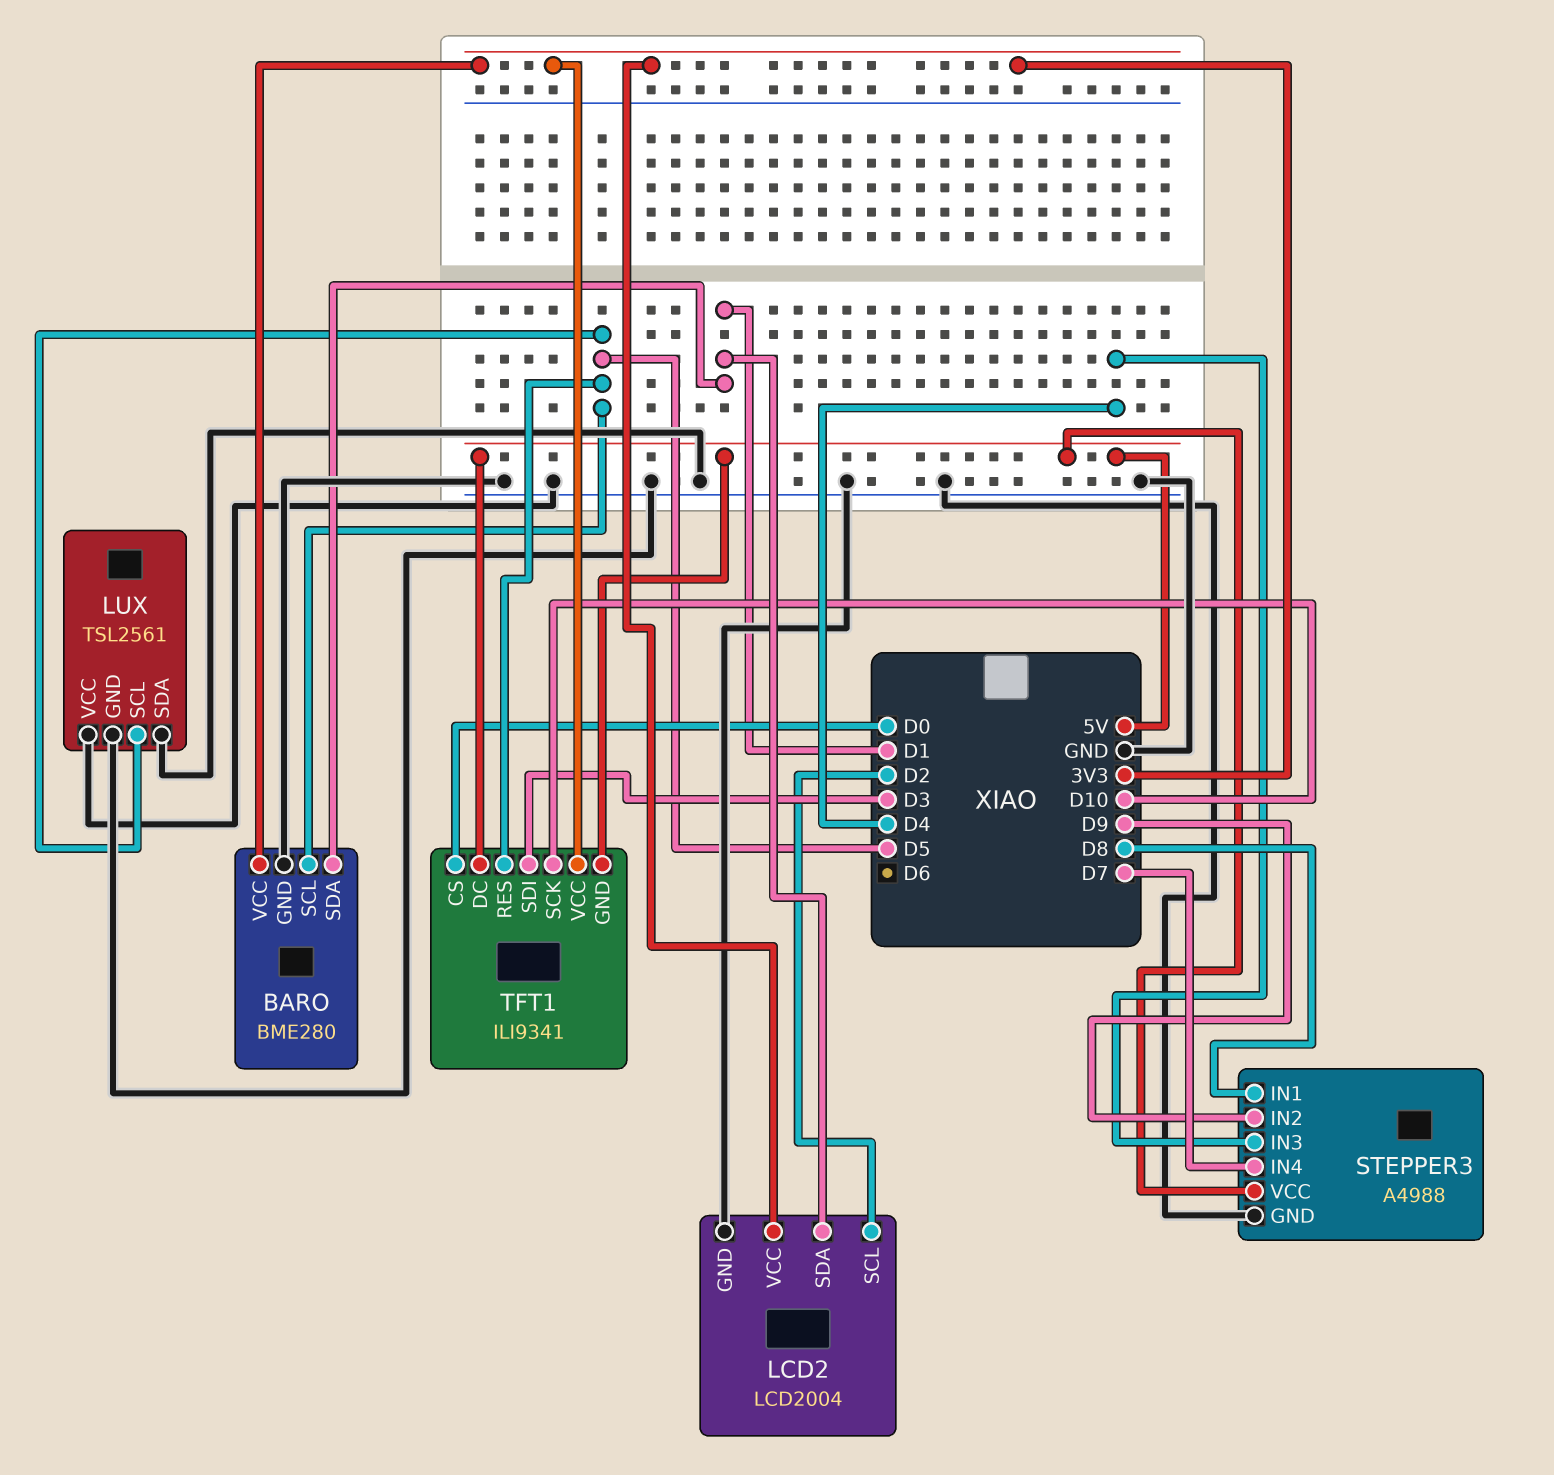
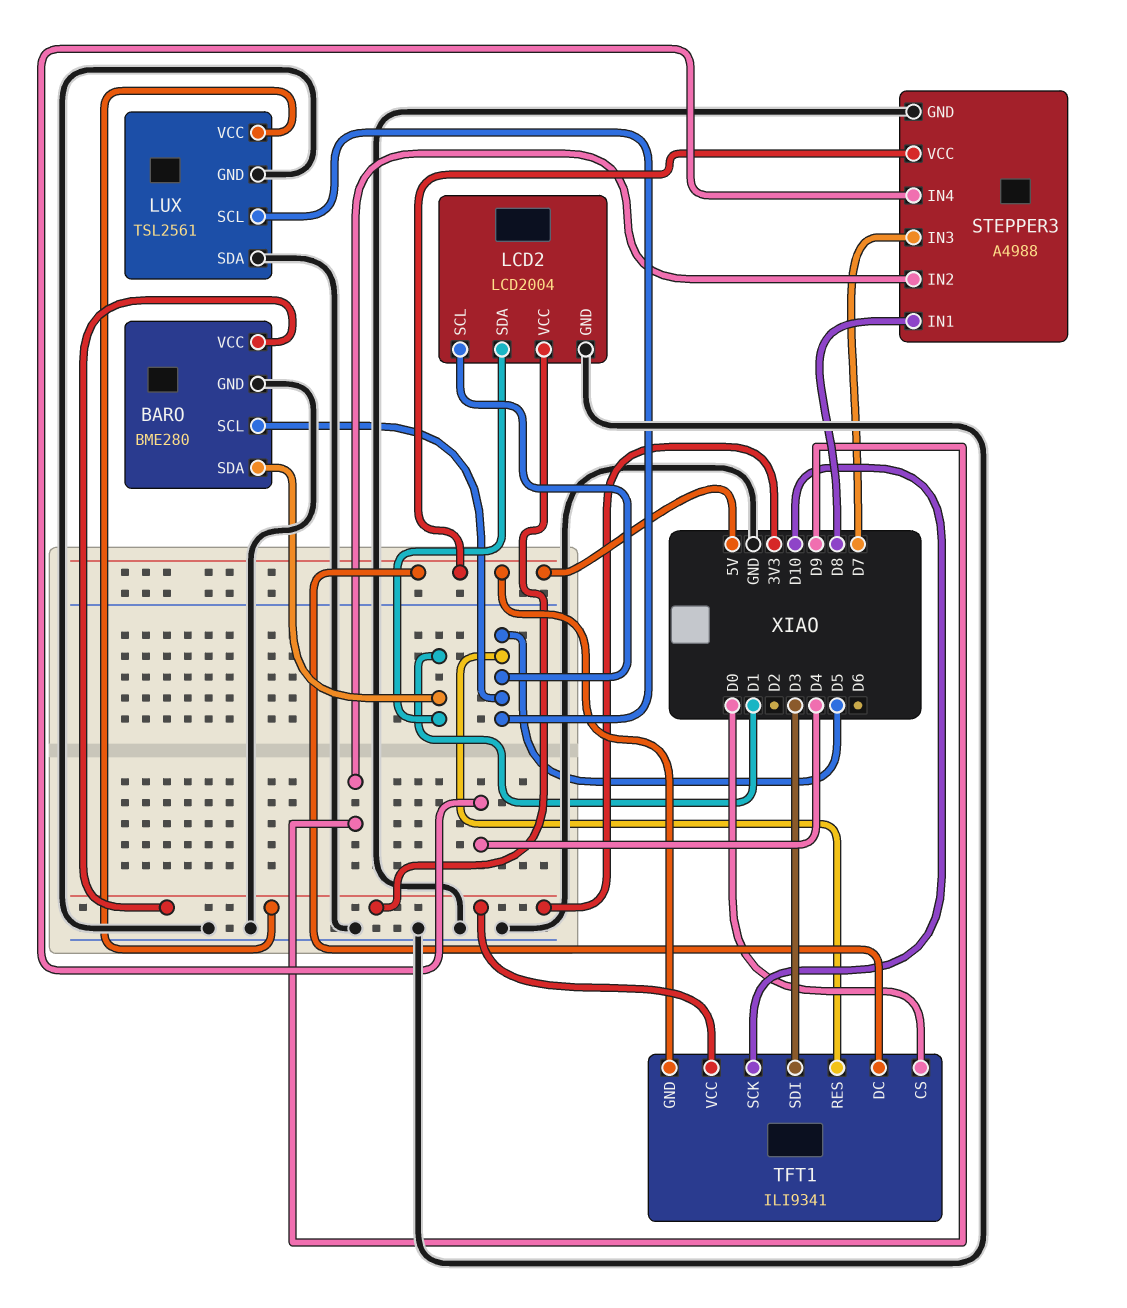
LCD2 pin SCL: D2 -> D5
LUX pin VCC: GND -> 3V3
STEPPER3 pin IN3: D4 -> D7
STEPPER3 pin IN4: D7 -> D4

